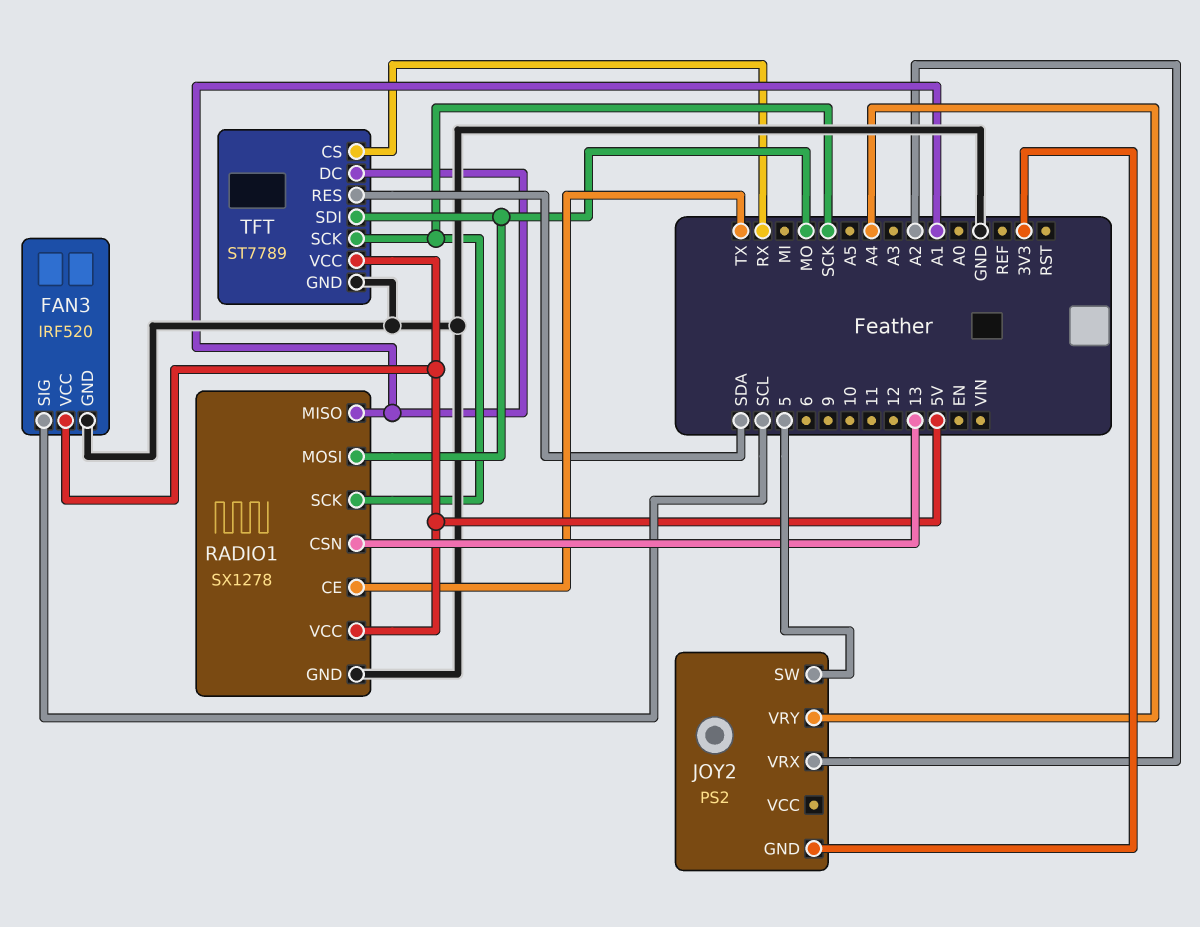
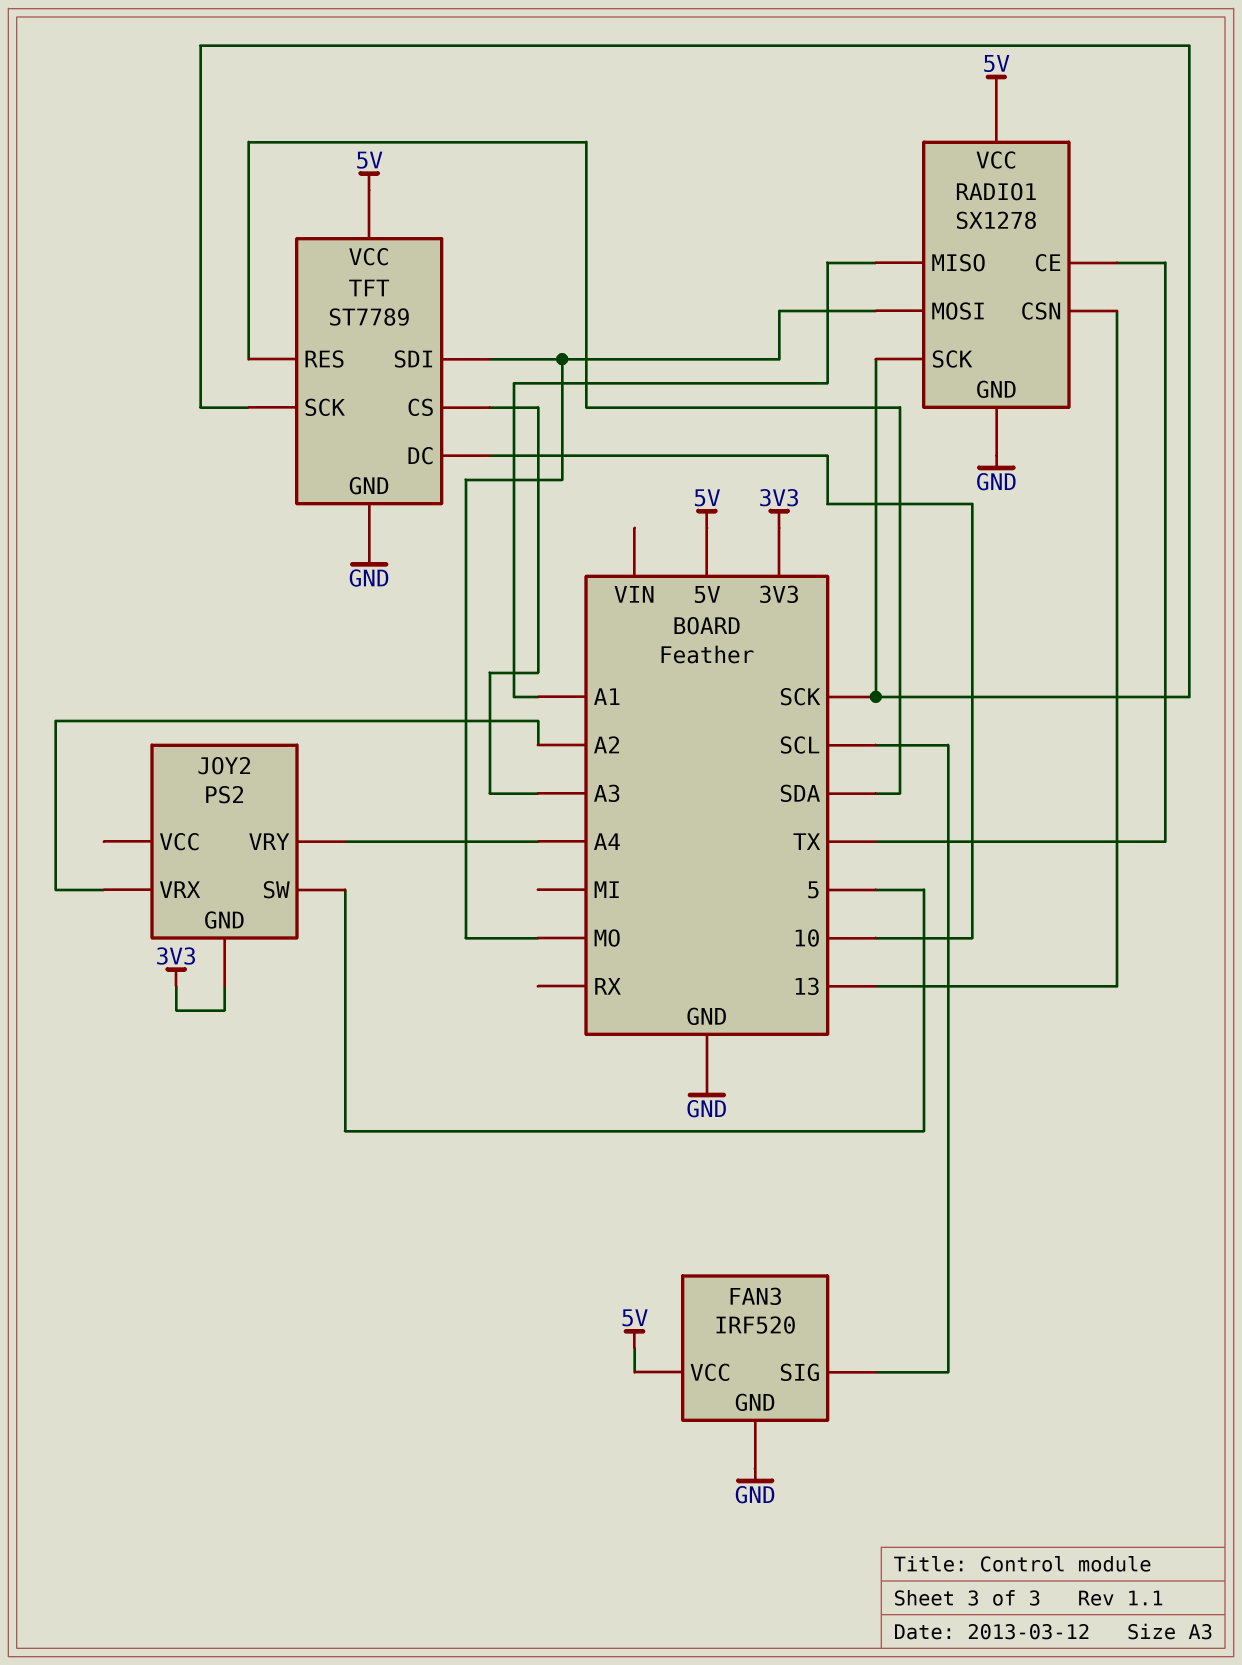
TFT pin CS: RX -> A3
TFT pin DC: A1 -> 10

